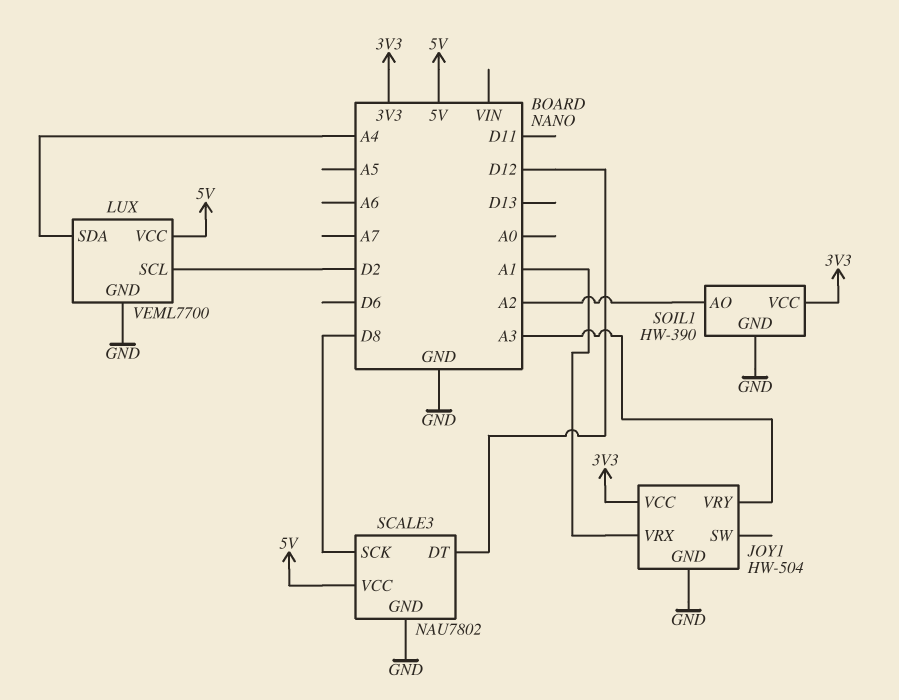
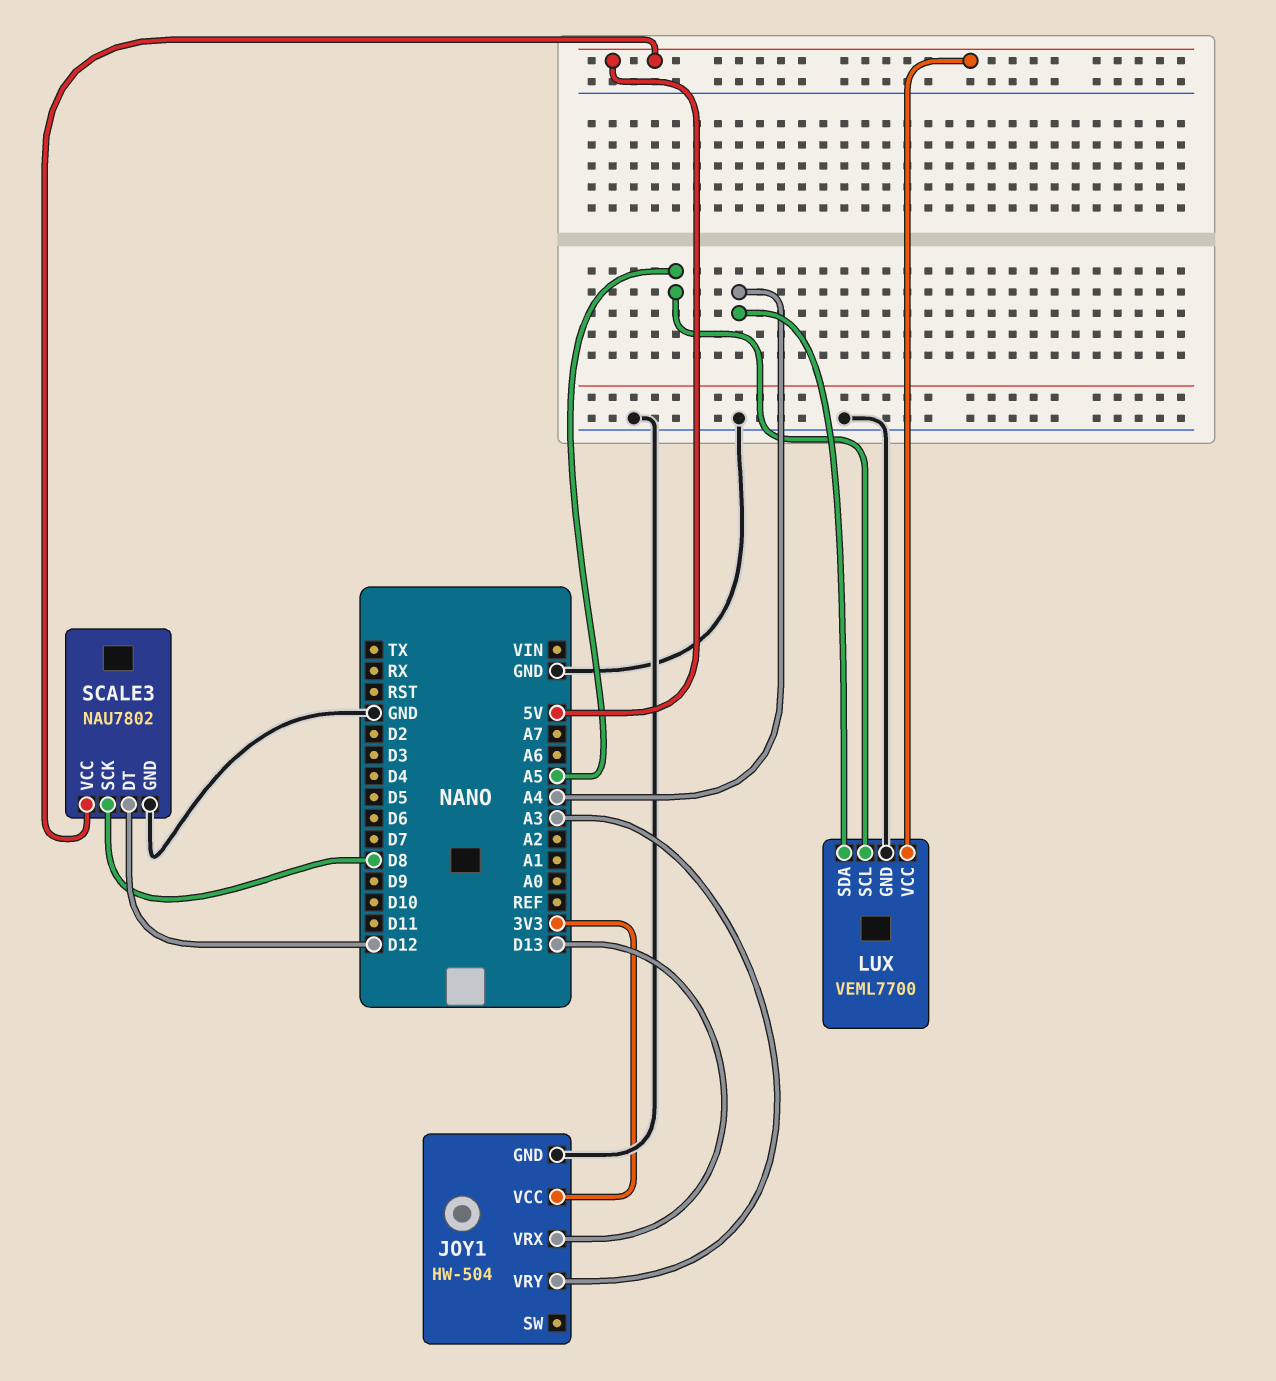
JOY1 pin VRX: A1 -> D13
LUX pin SCL: D2 -> A5
SOIL1: HW-390 -> none
SOIL1 pin AO: A2 -> none
SOIL1 pin GND: GND -> none
SOIL1 pin VCC: 3V3 -> none

